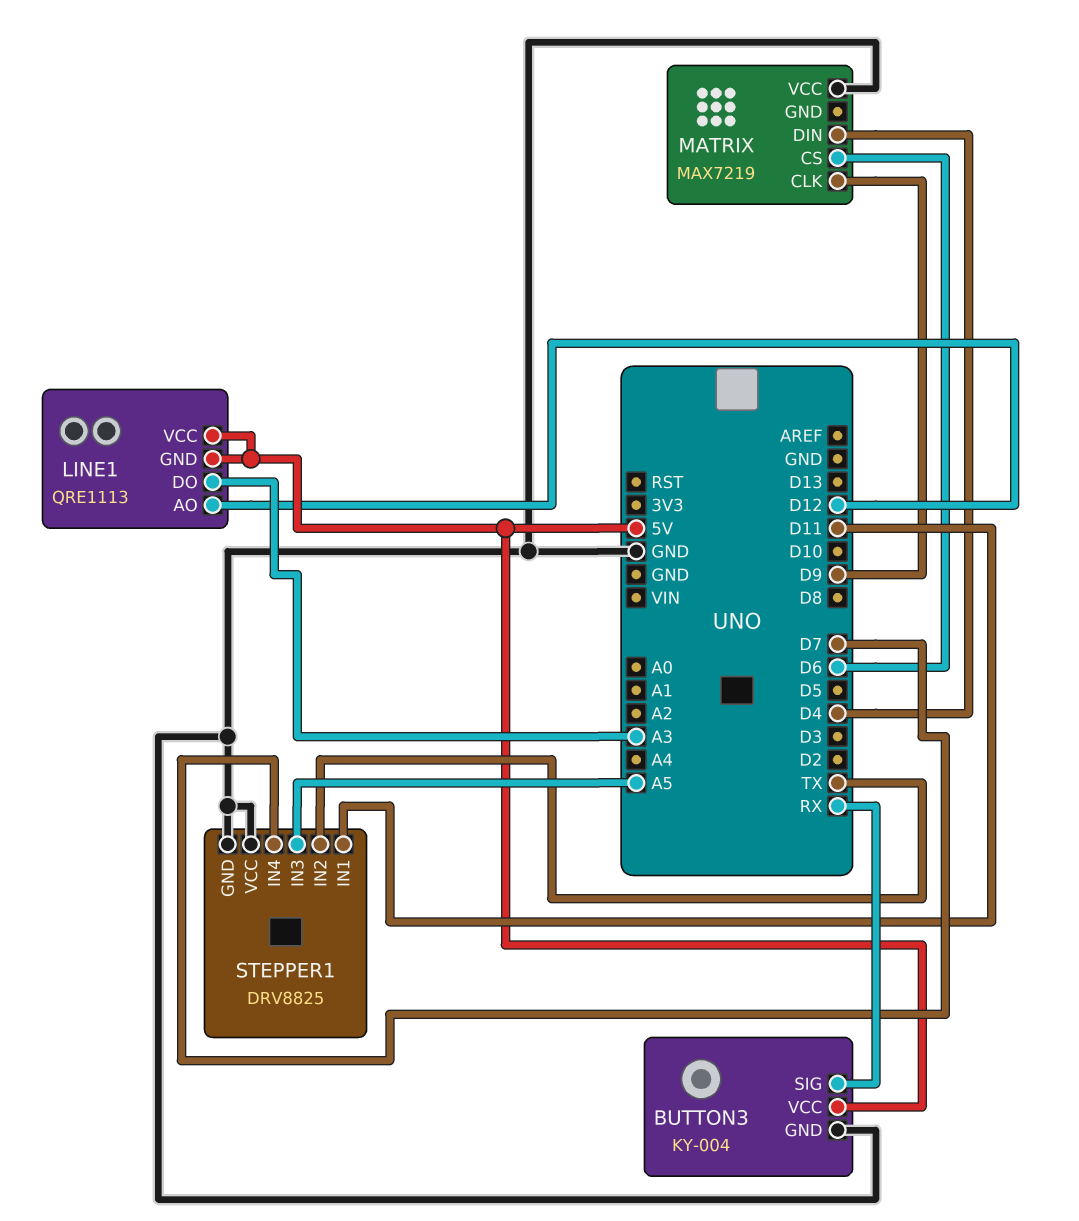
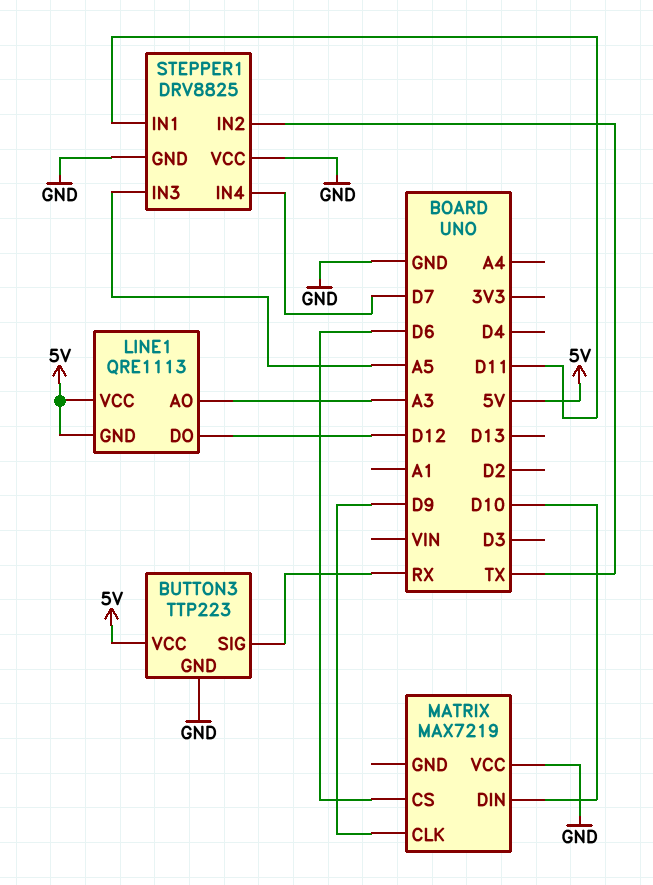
BUTTON3: KY-004 -> TTP223
LINE1 pin AO: D12 -> A3
LINE1 pin DO: A3 -> D12
MATRIX pin DIN: D4 -> D10

